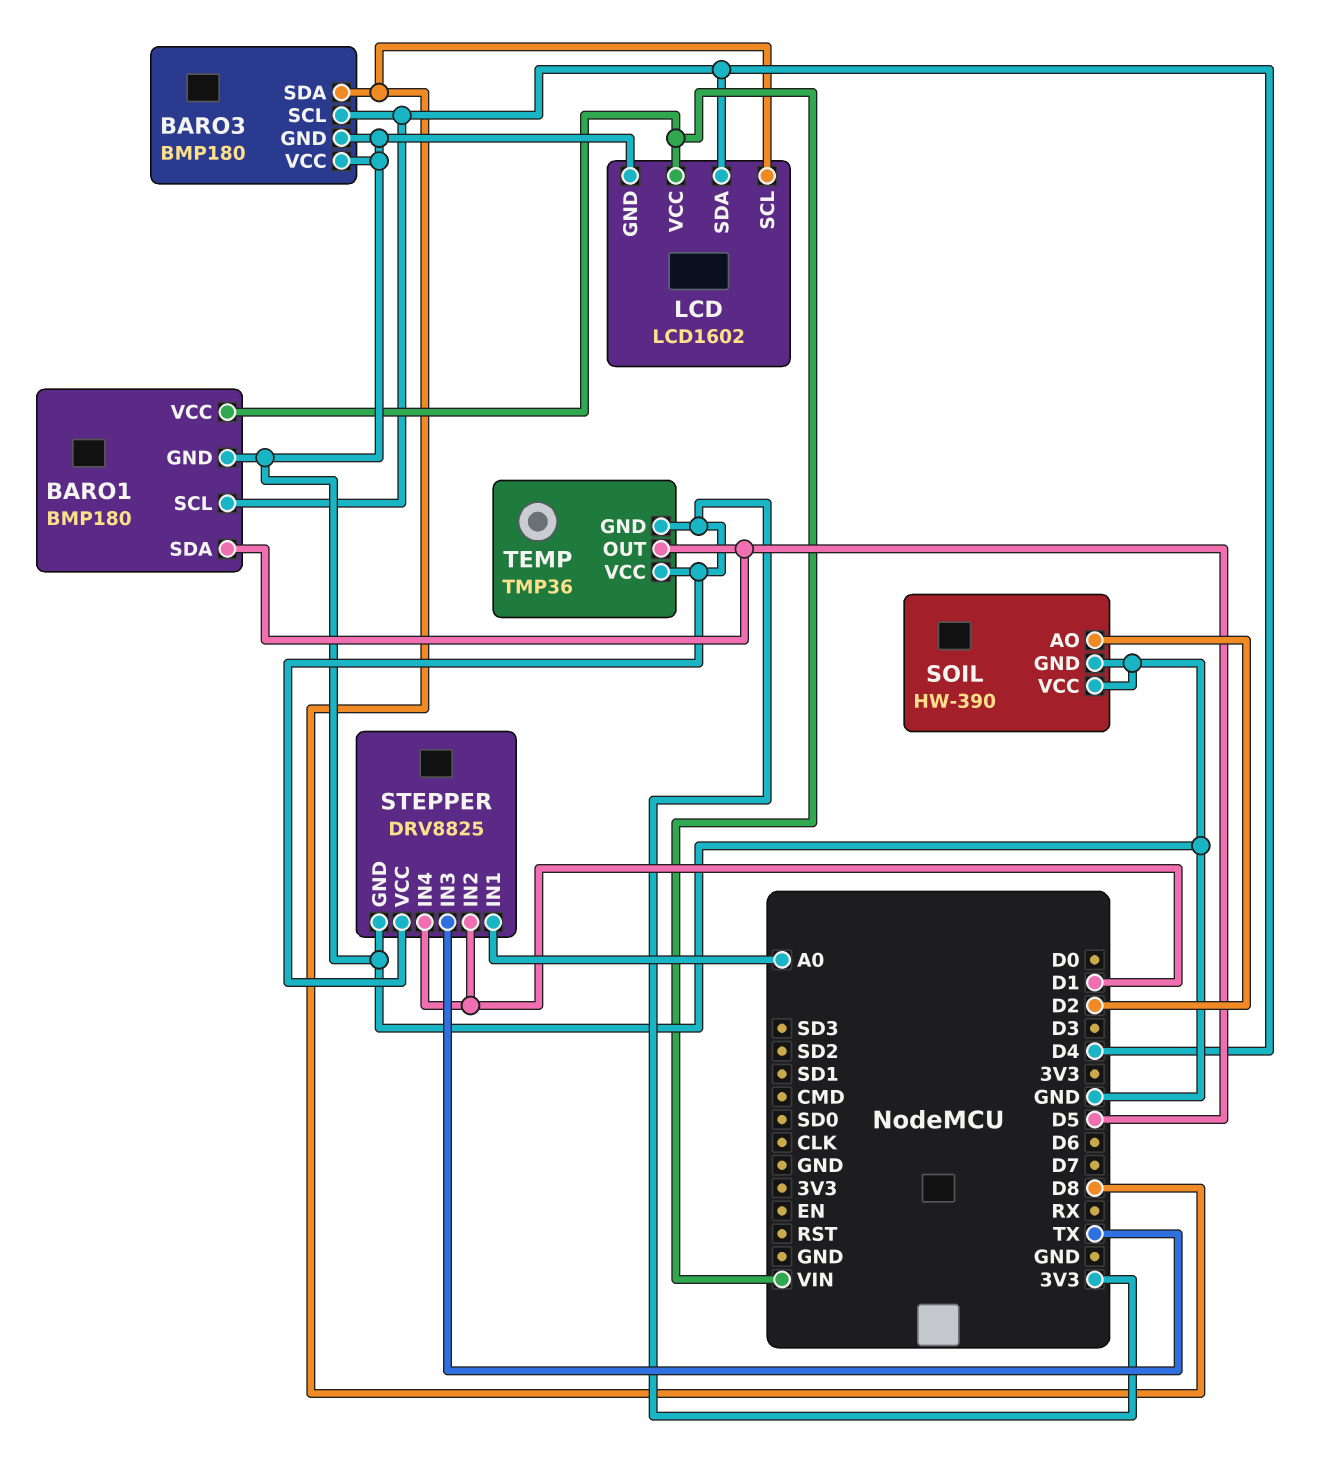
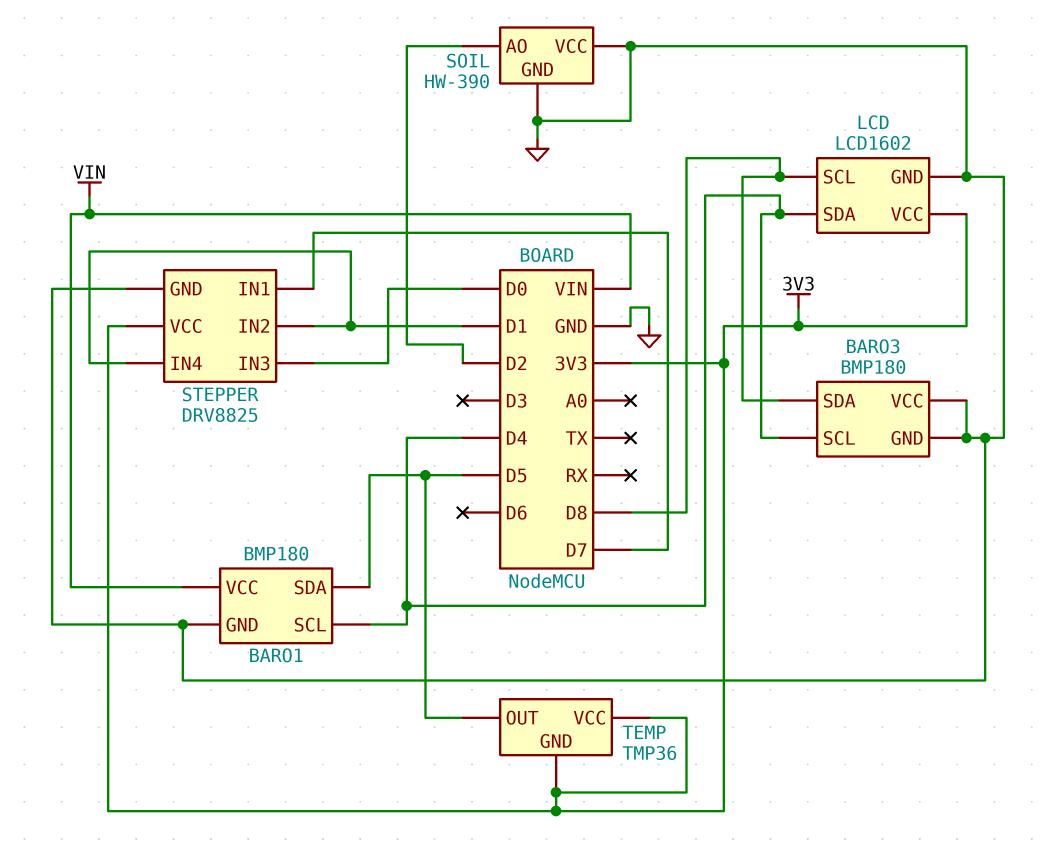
LCD pin VCC: VIN -> 3V3
STEPPER pin IN1: A0 -> D7
STEPPER pin IN3: TX -> D0

